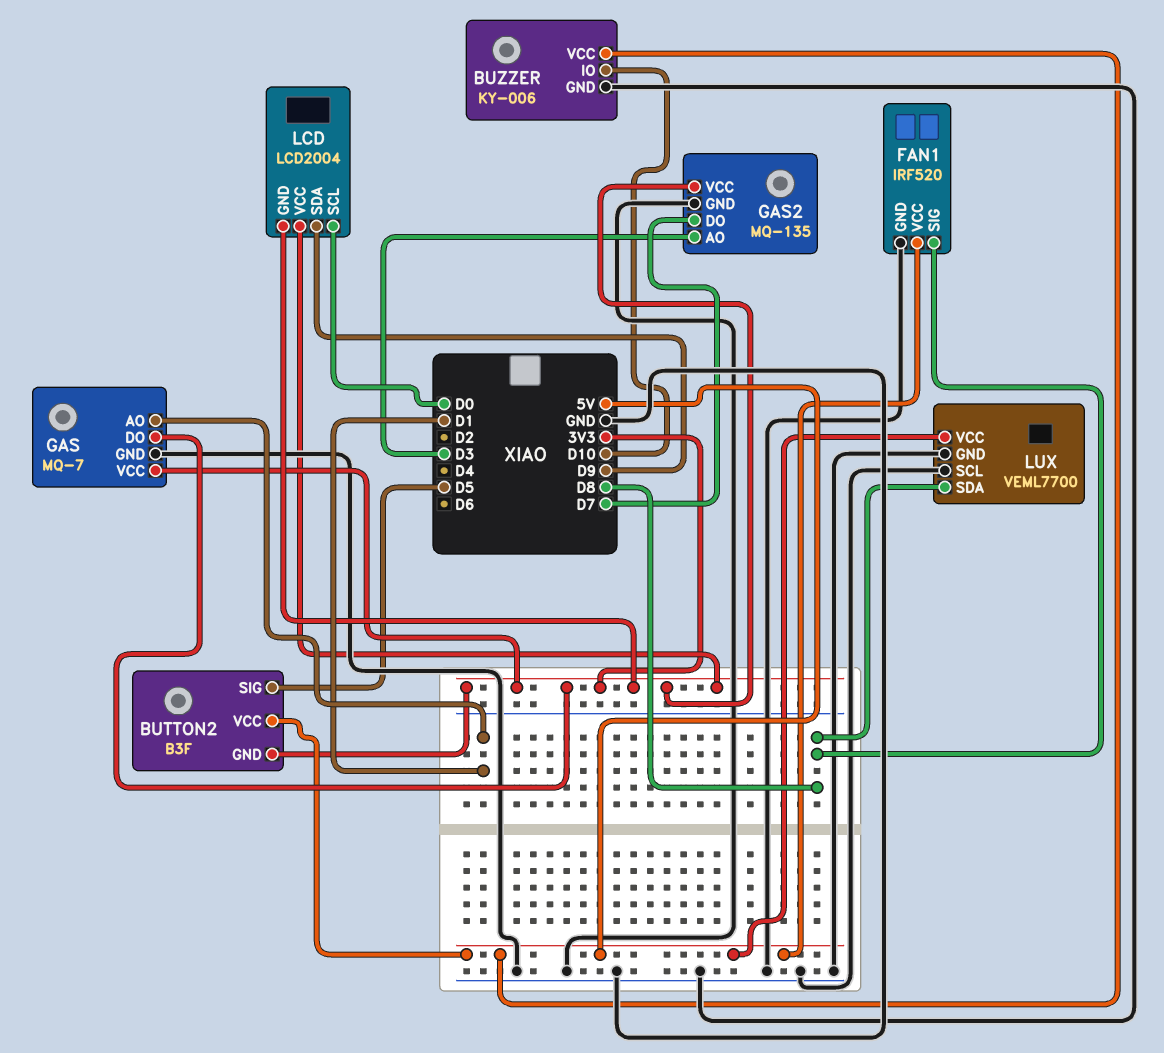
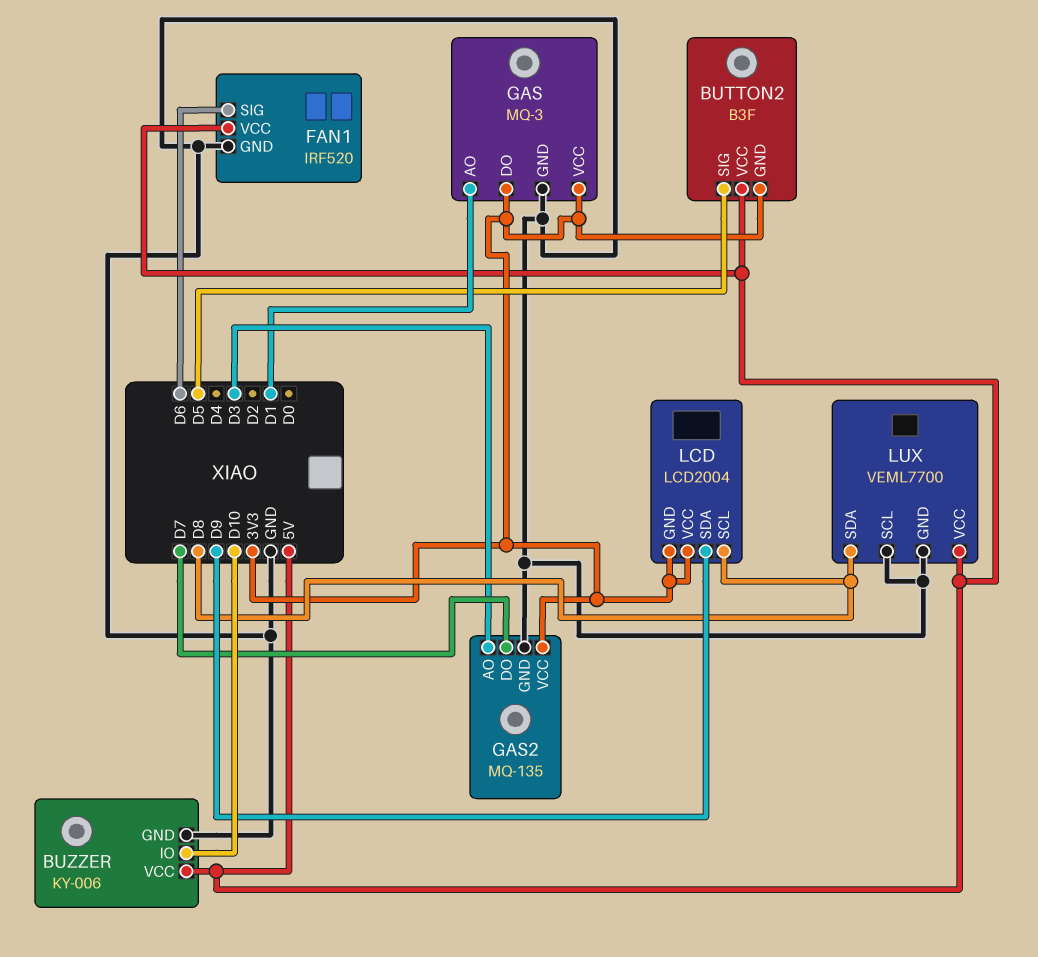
FAN1 pin SIG: D8 -> D6
GAS: MQ-7 -> MQ-3
LCD pin SCL: D0 -> D8

